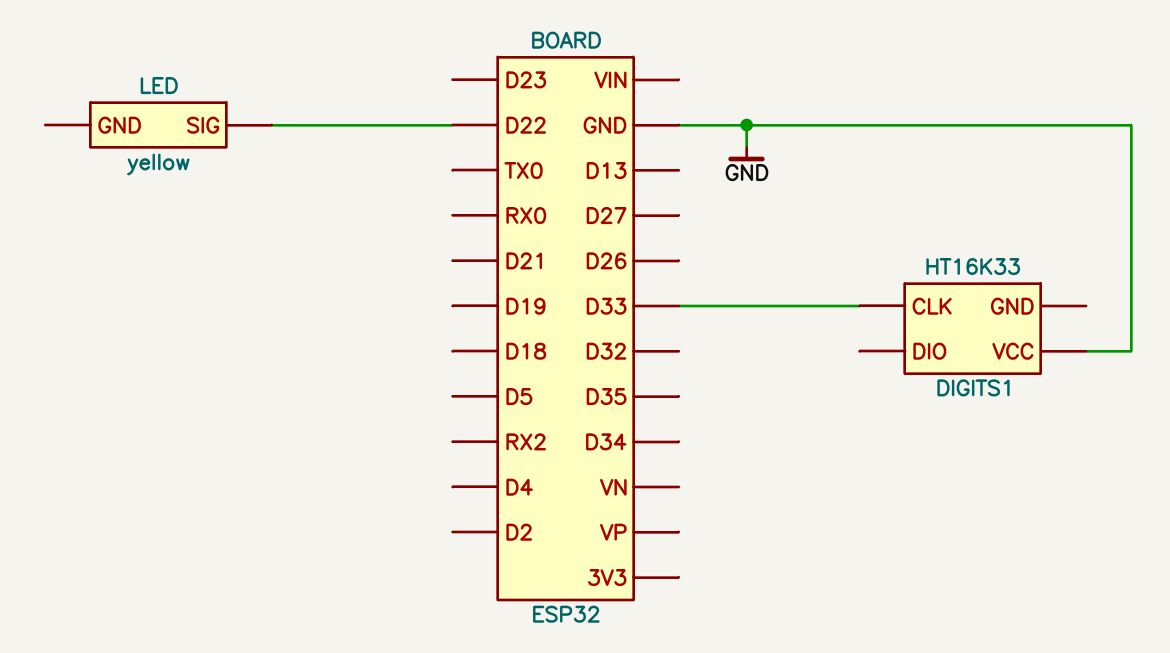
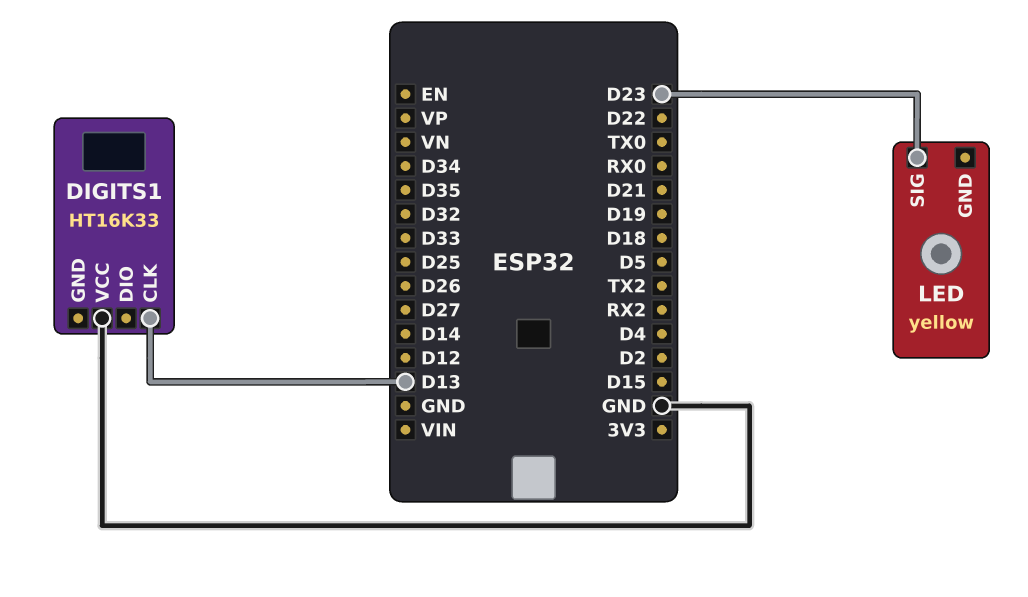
DIGITS1 pin CLK: D33 -> D13
LED pin SIG: D22 -> D23

